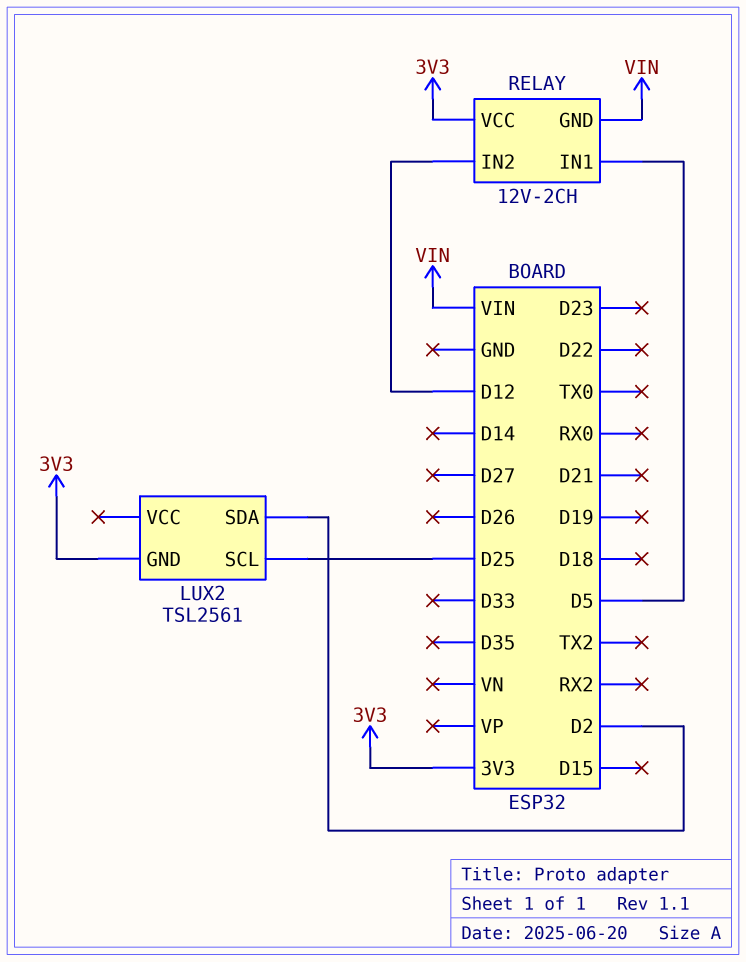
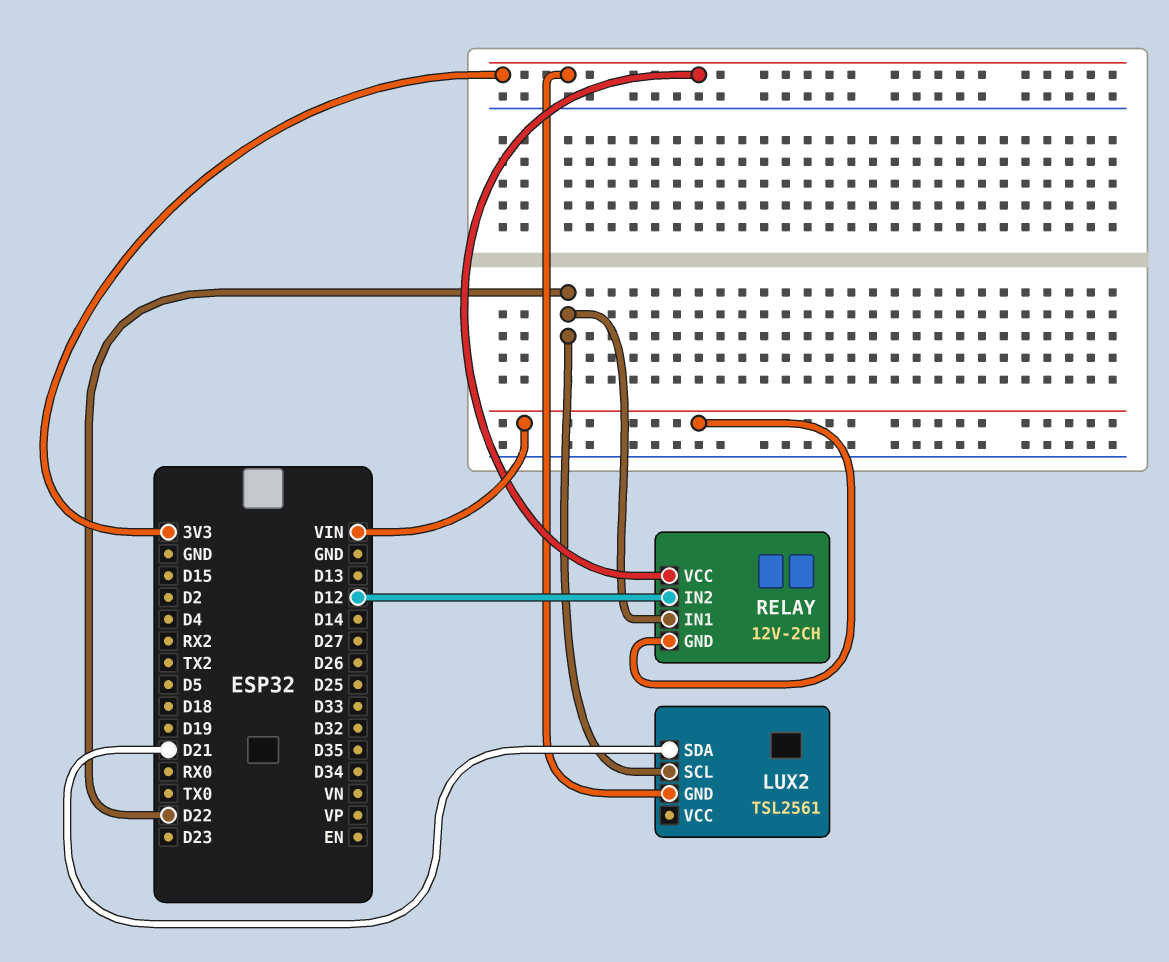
LUX2 pin SCL: D25 -> D22
LUX2 pin SDA: D2 -> D21
RELAY pin IN1: D5 -> D22

